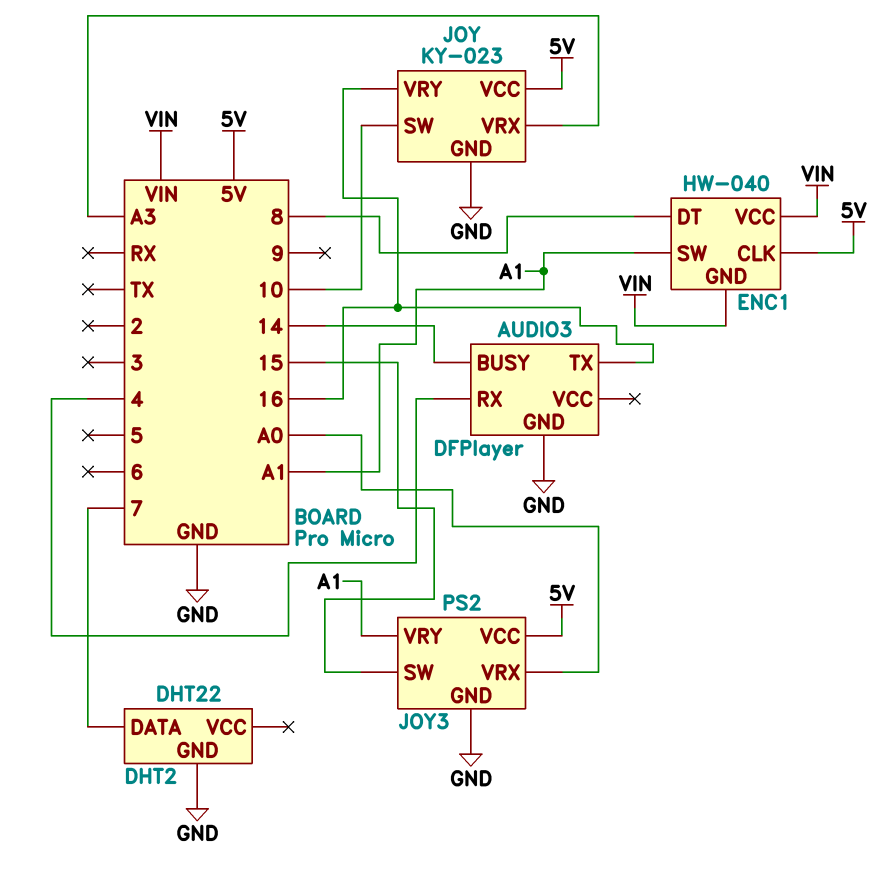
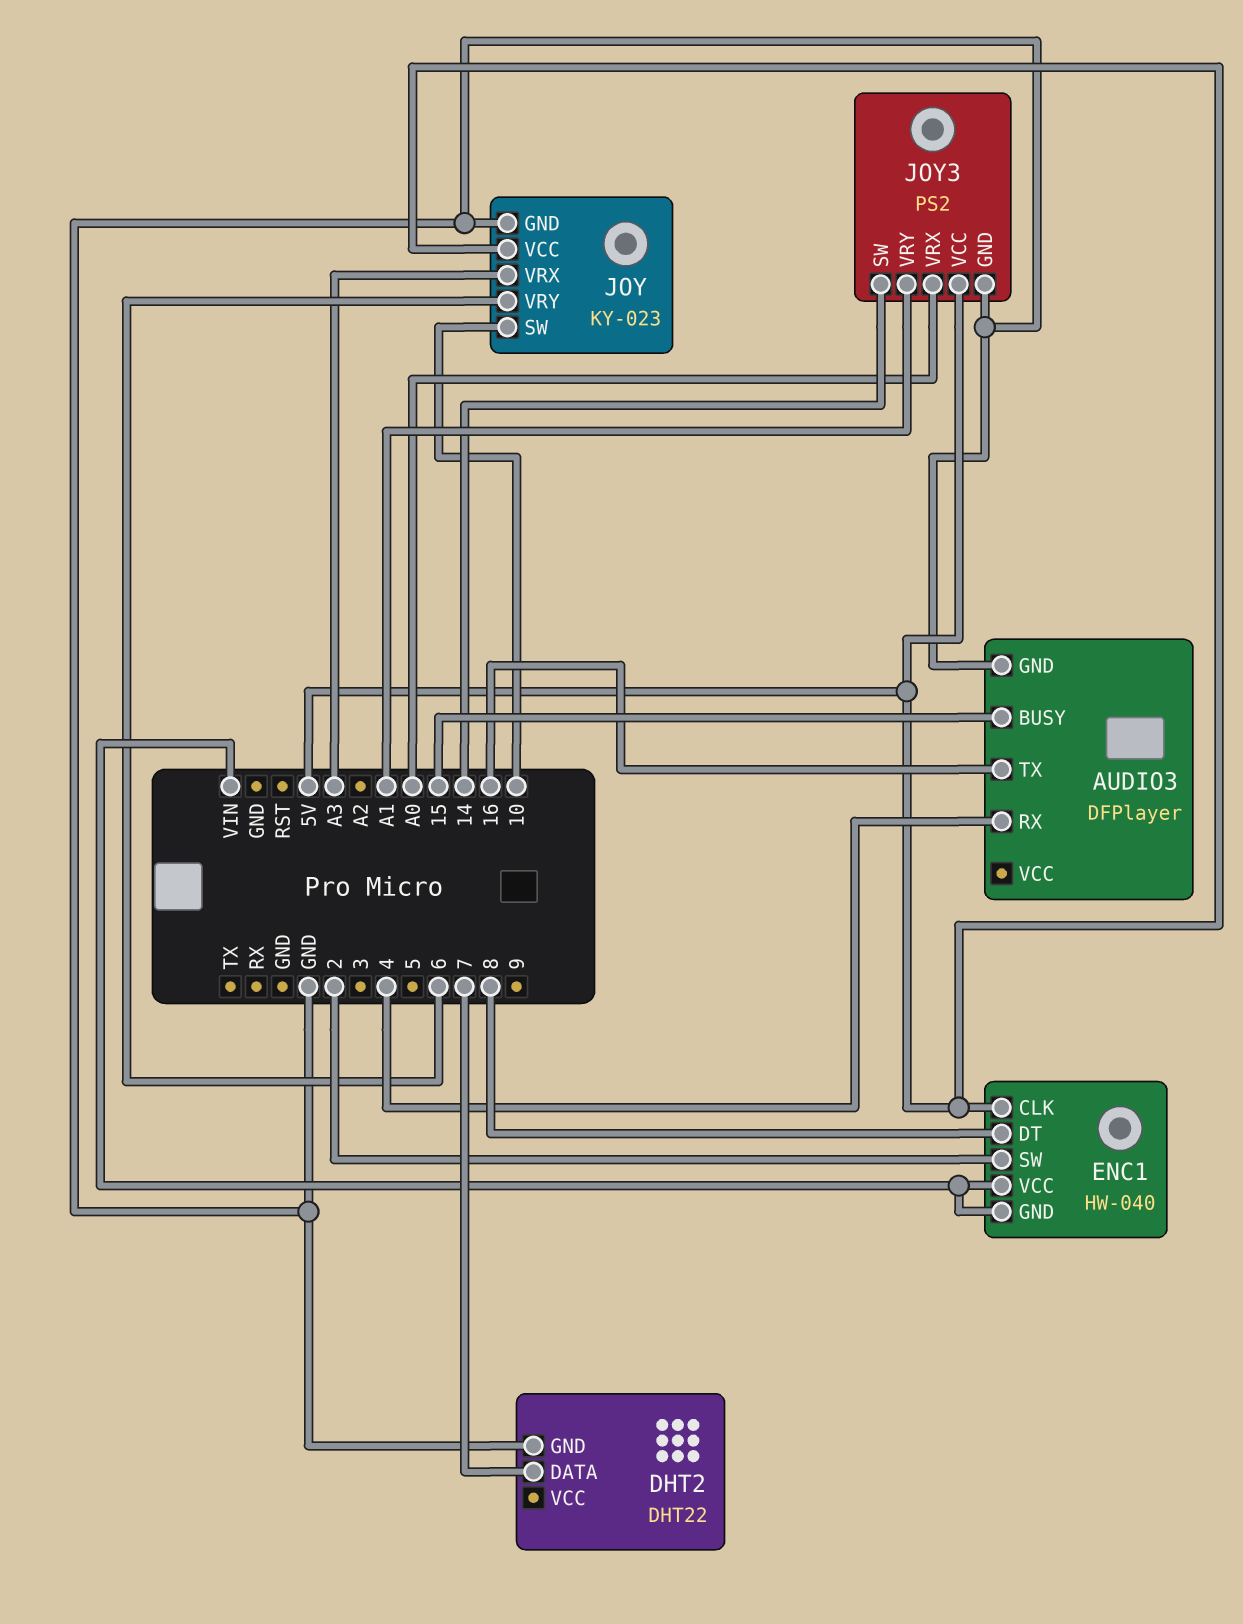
AUDIO3 pin BUSY: 14 -> 15
ENC1 pin SW: A1 -> 2
JOY pin VRY: 16 -> 6
JOY3 pin SW: 15 -> 14

